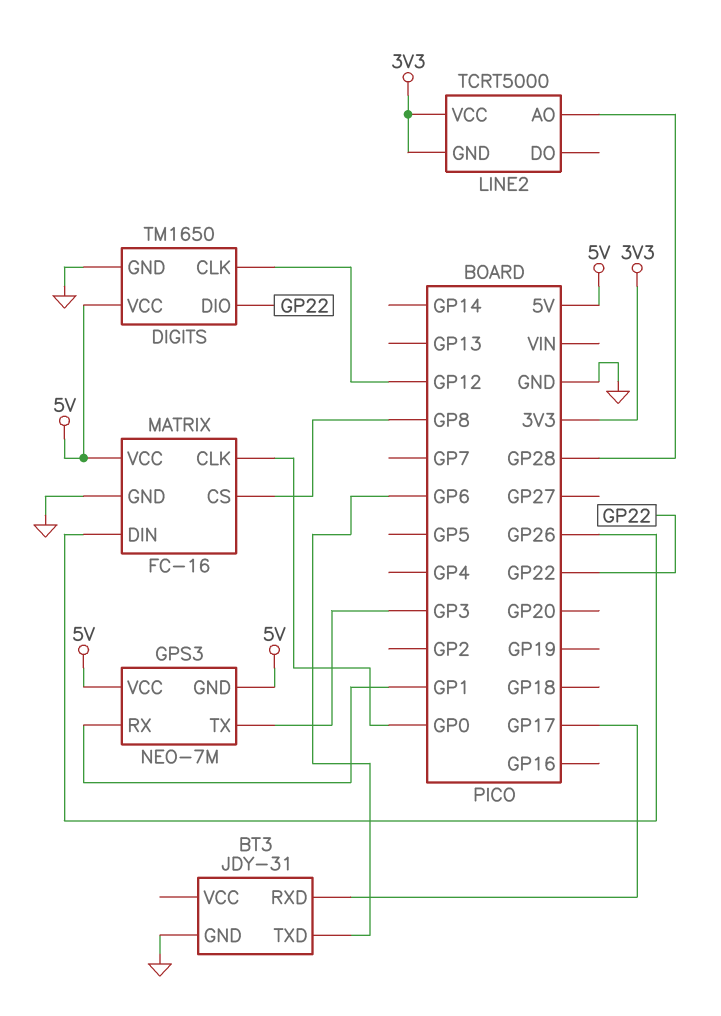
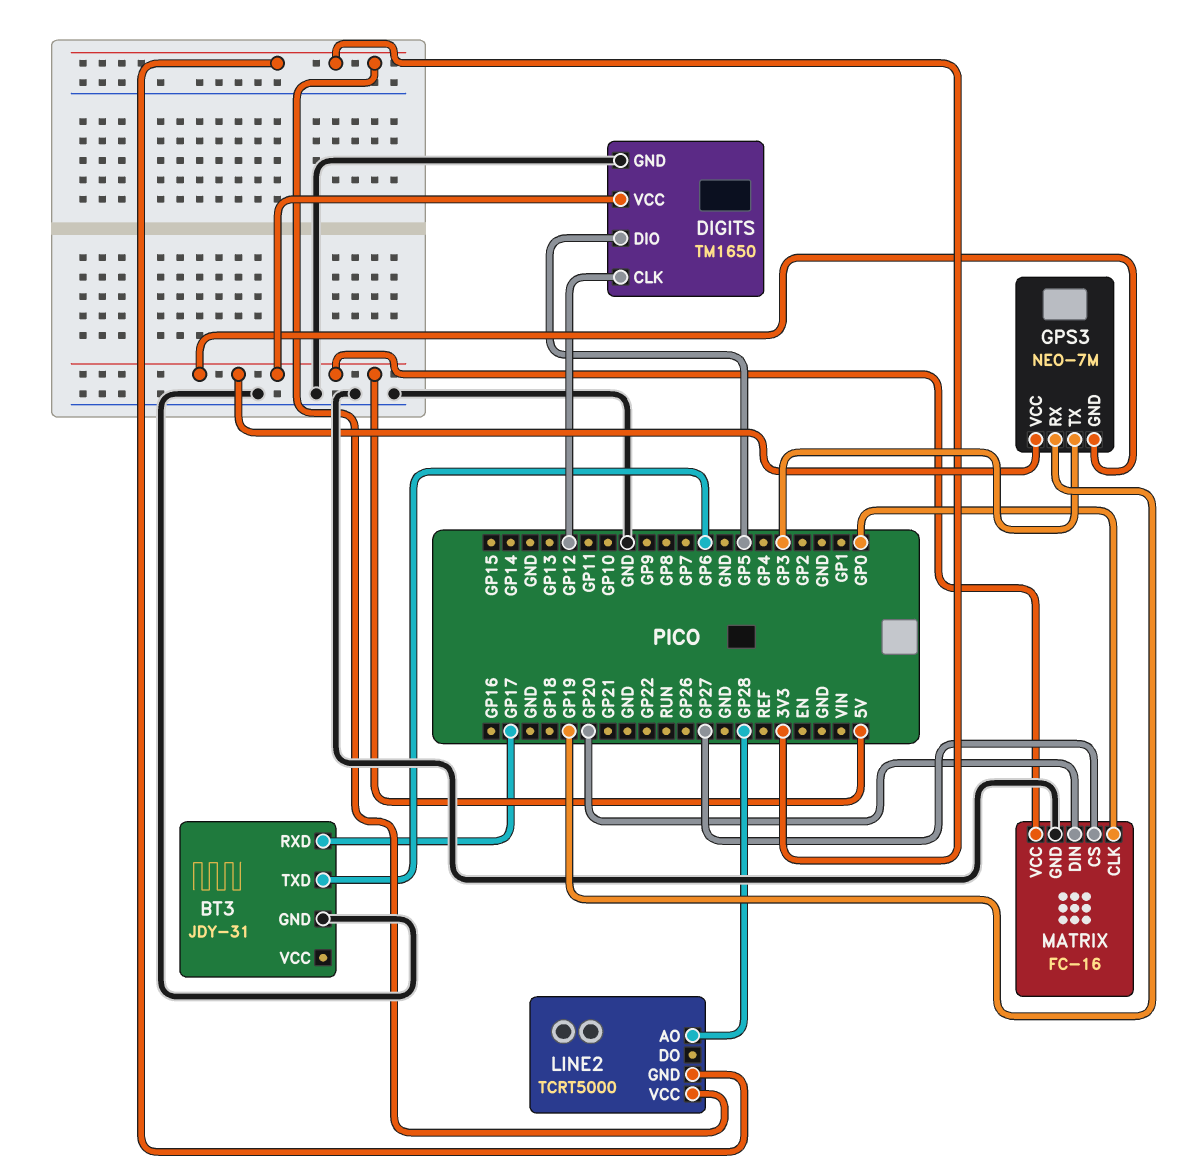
DIGITS pin DIO: GP22 -> GP5
GPS3 pin RX: GP1 -> GP19
MATRIX pin CS: GP8 -> GP27
MATRIX pin DIN: GP26 -> GP20

